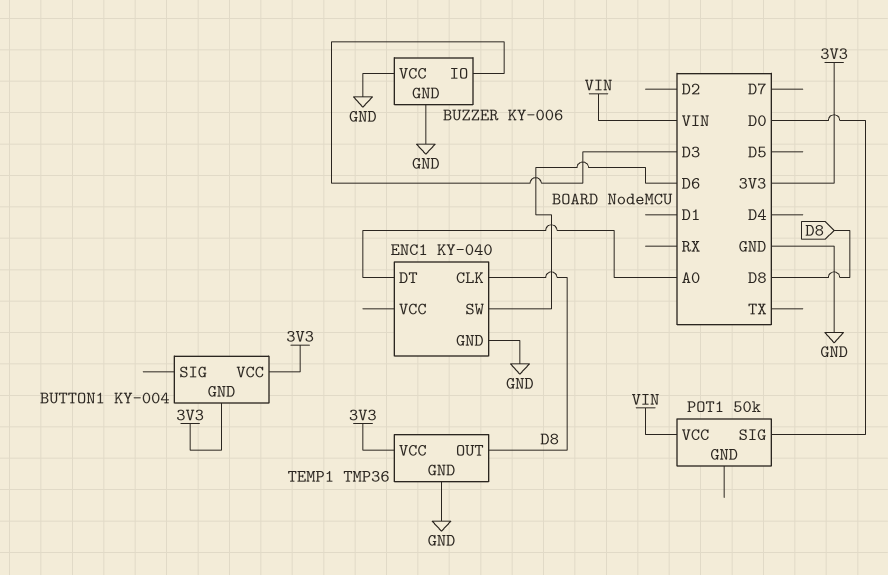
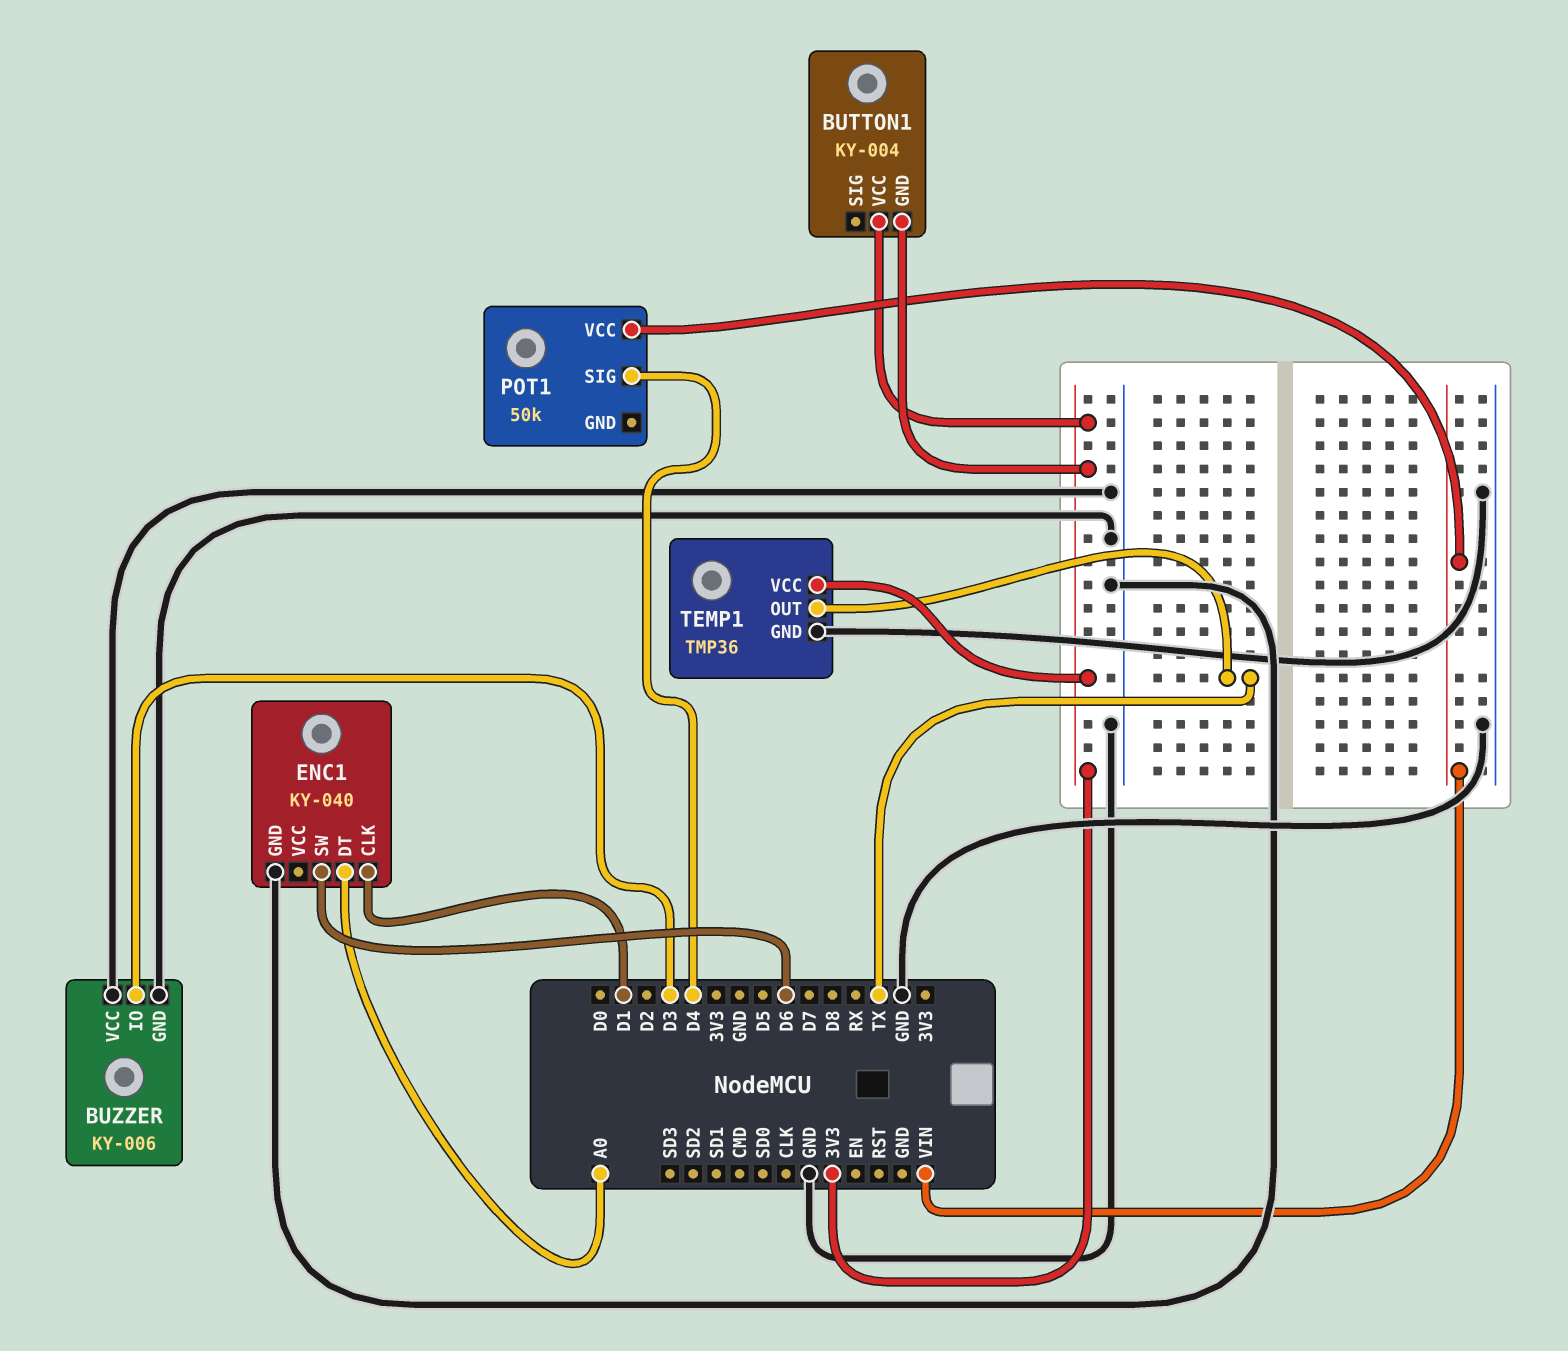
ENC1 pin CLK: D8 -> D1
POT1 pin SIG: D0 -> D4
TEMP1 pin OUT: D8 -> TX

